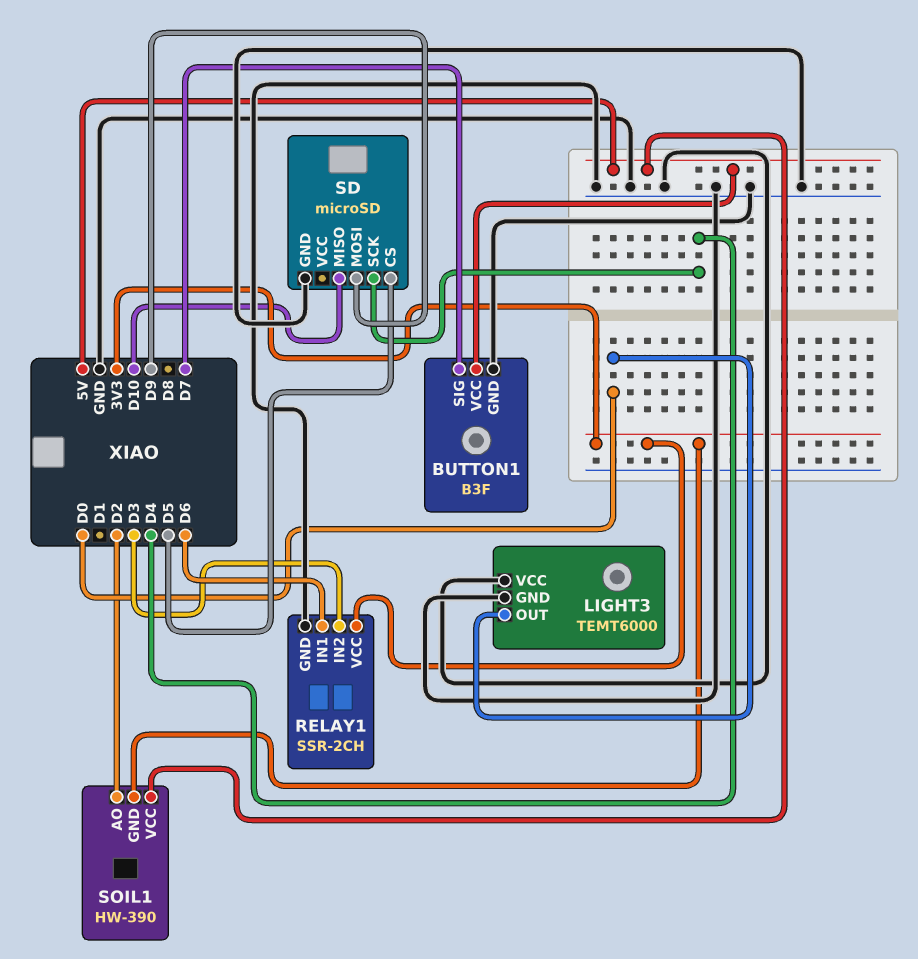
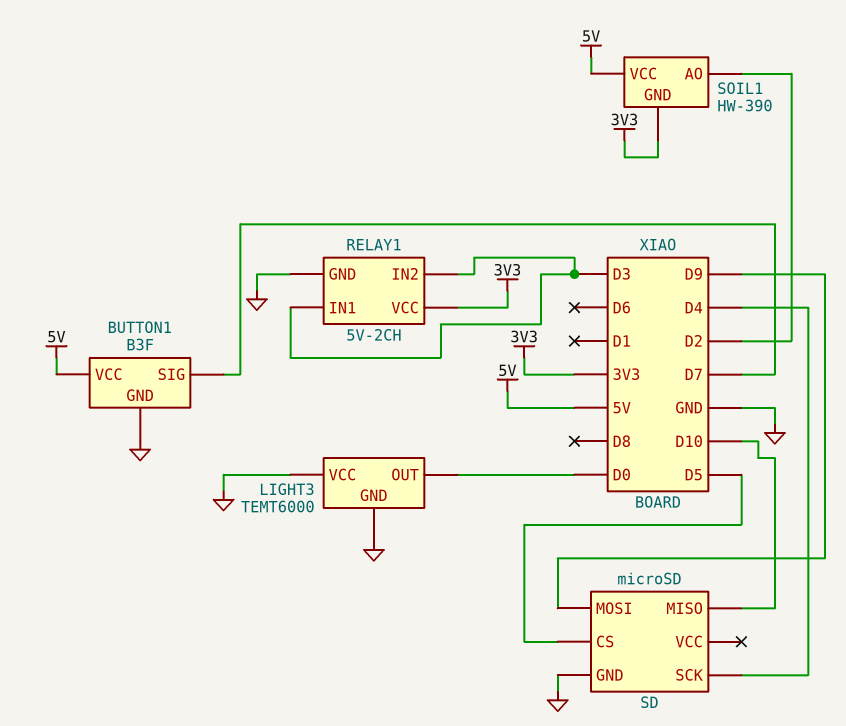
RELAY1: SSR-2CH -> 5V-2CH
RELAY1 pin IN1: D6 -> D3

